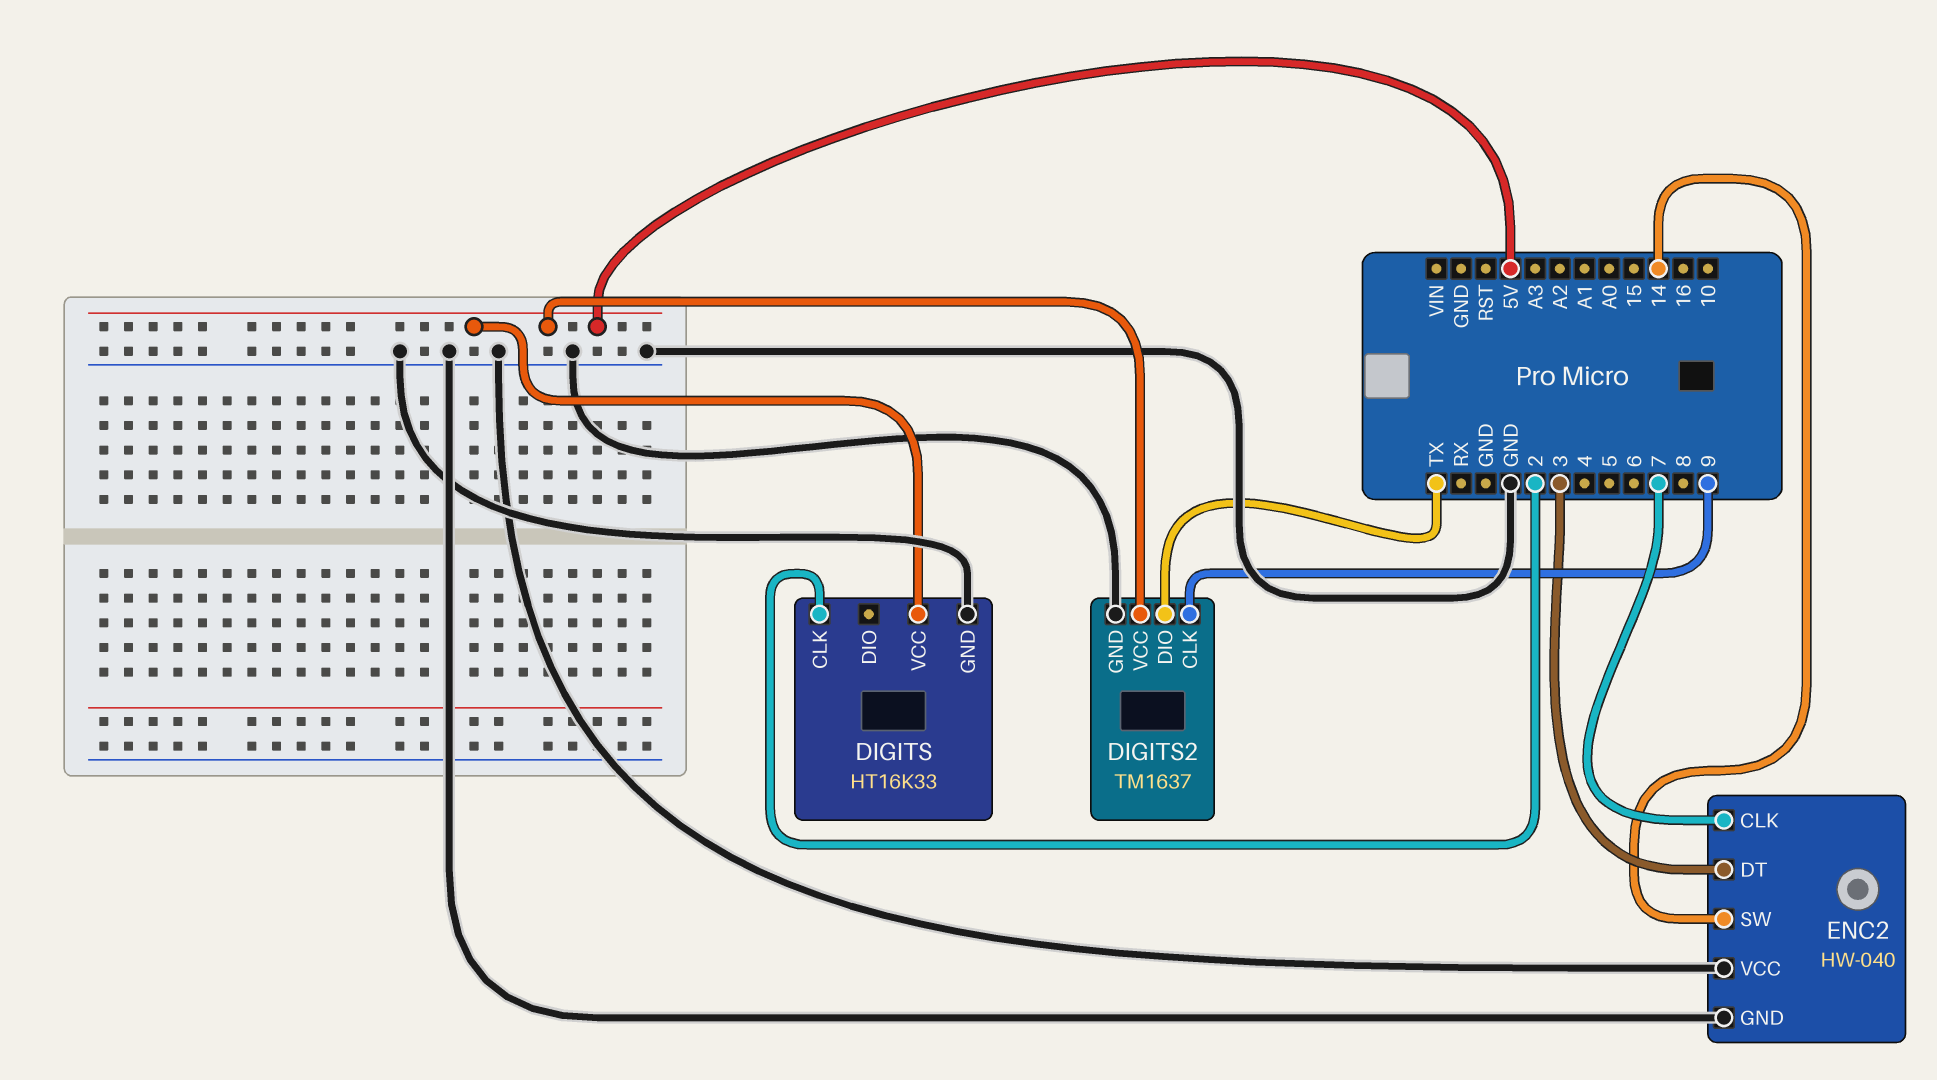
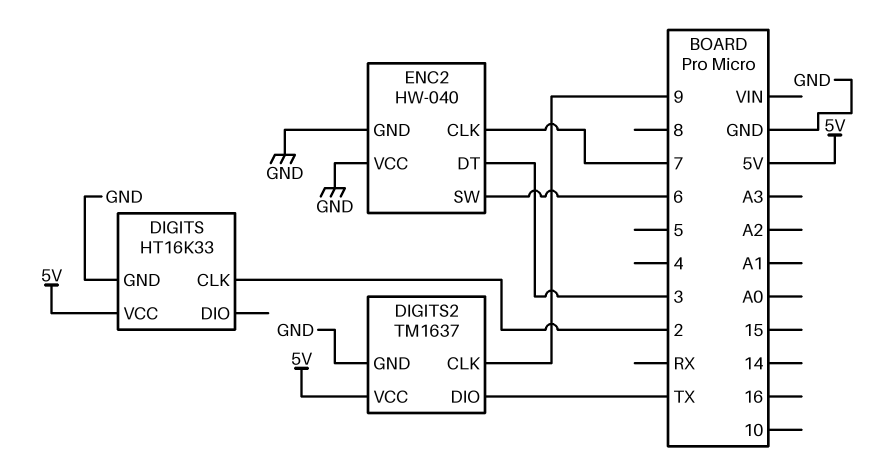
ENC2 pin SW: 14 -> 6

